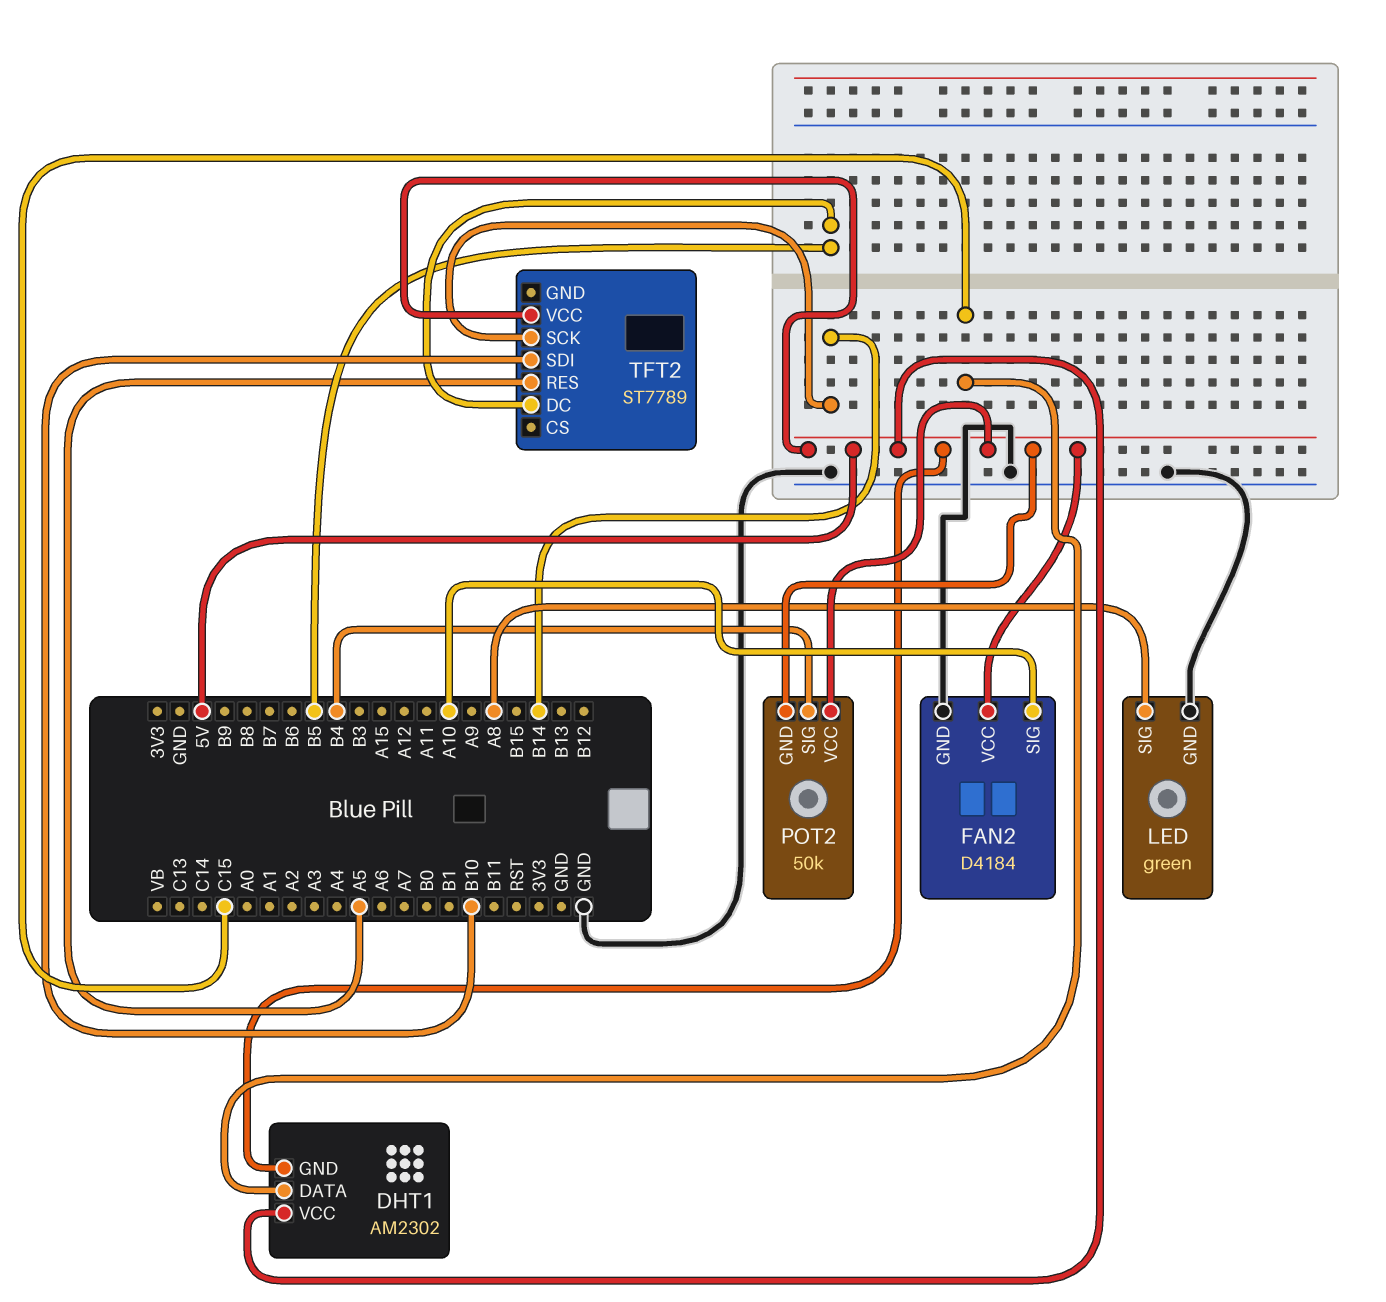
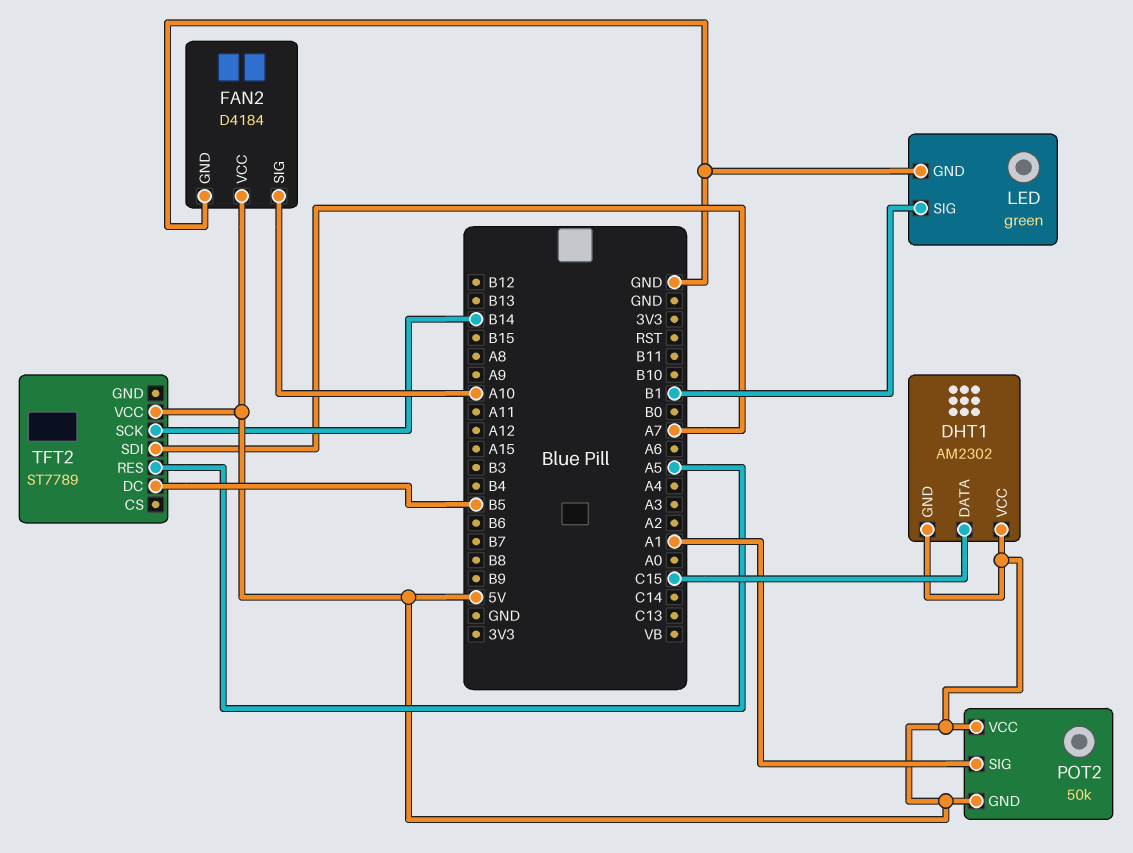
LED pin SIG: A8 -> B1
POT2 pin SIG: B4 -> A1
TFT2 pin SDI: B10 -> A7

